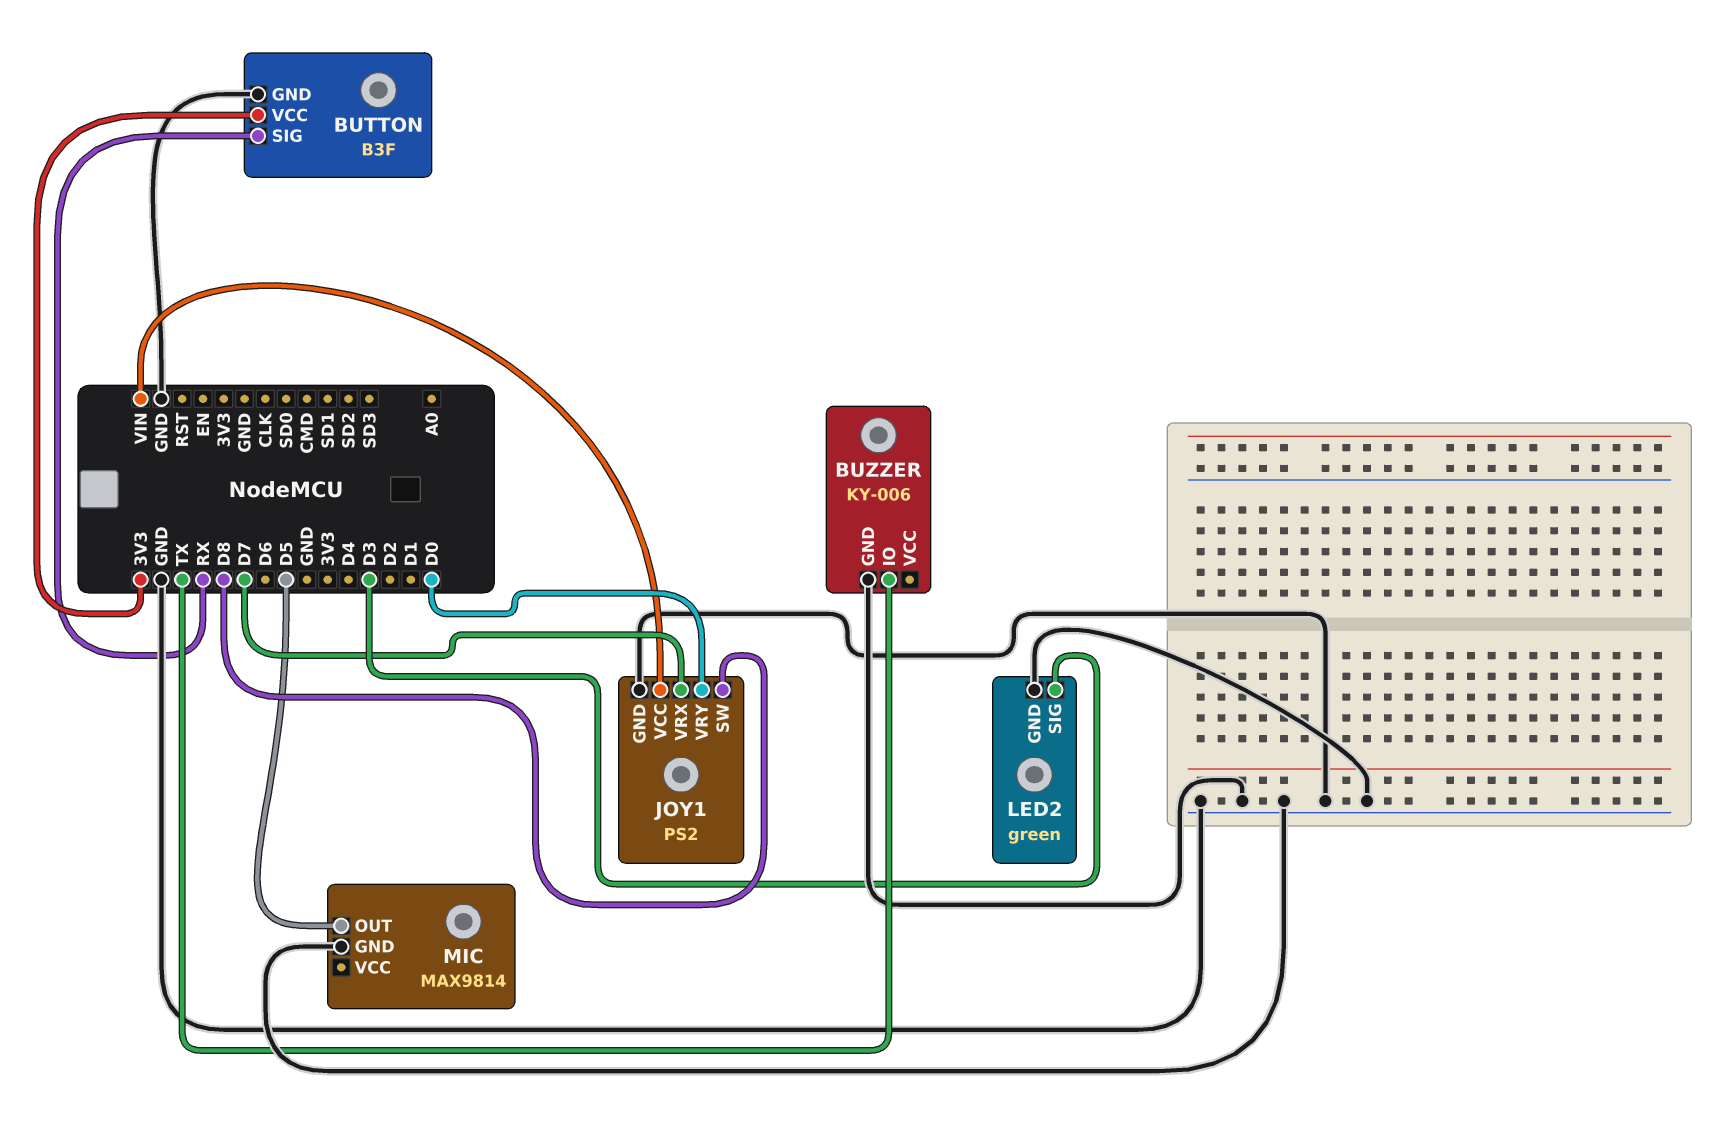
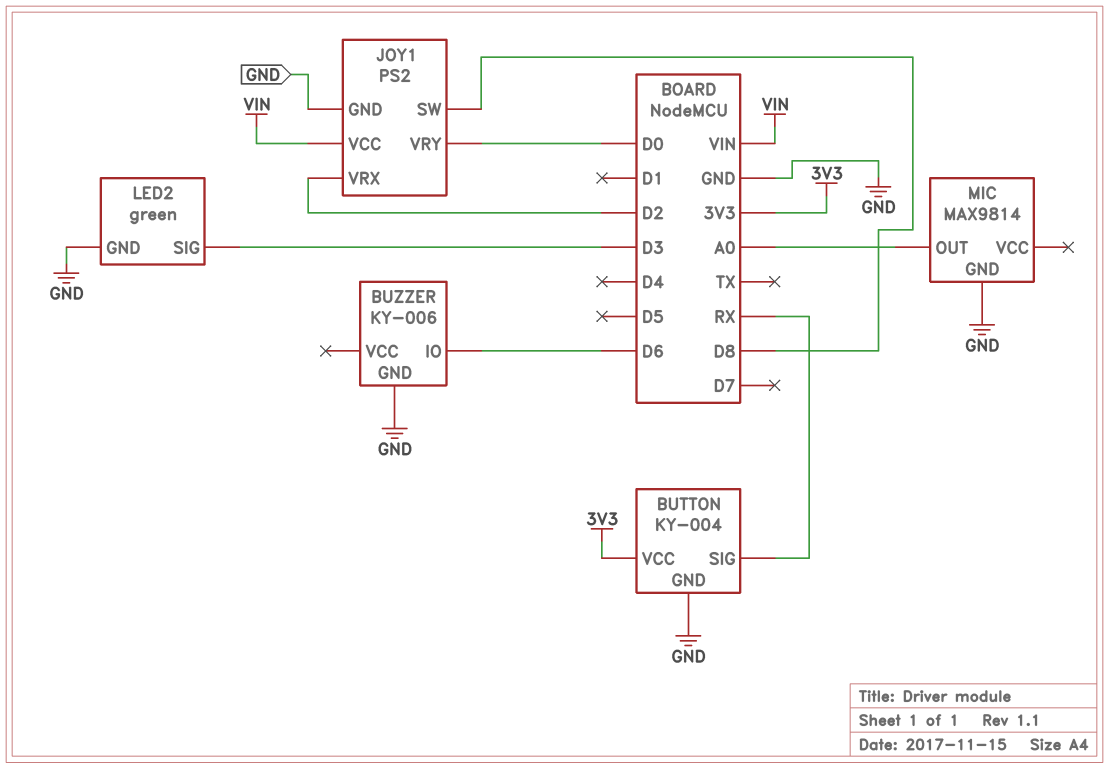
BUTTON: B3F -> KY-004
BUZZER pin IO: TX -> D6
JOY1 pin VRX: D7 -> D2
MIC pin OUT: D5 -> A0

